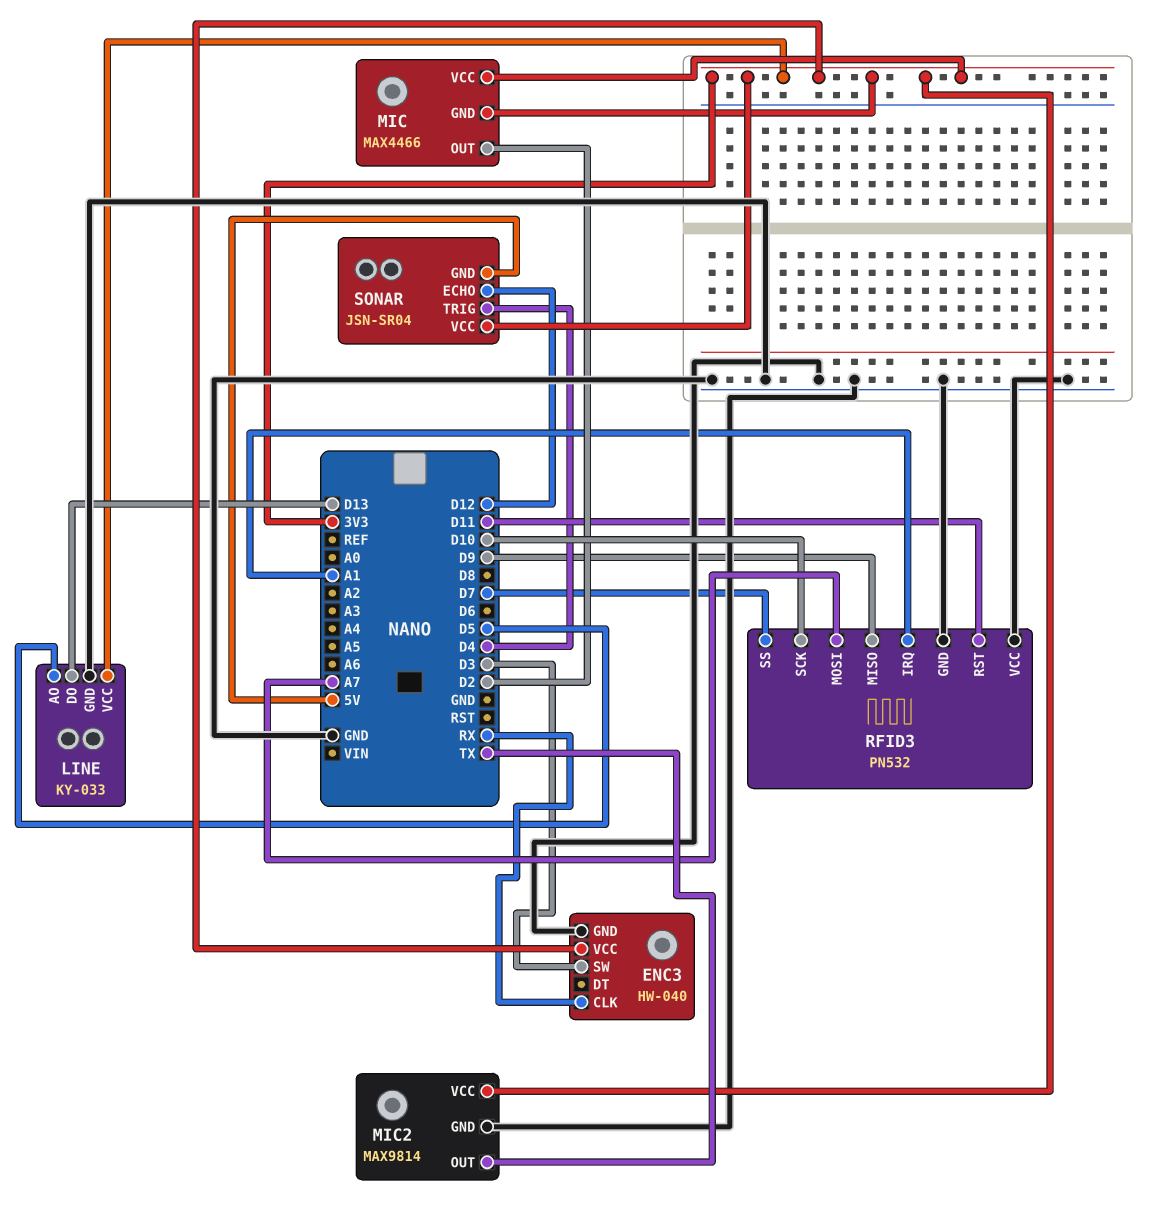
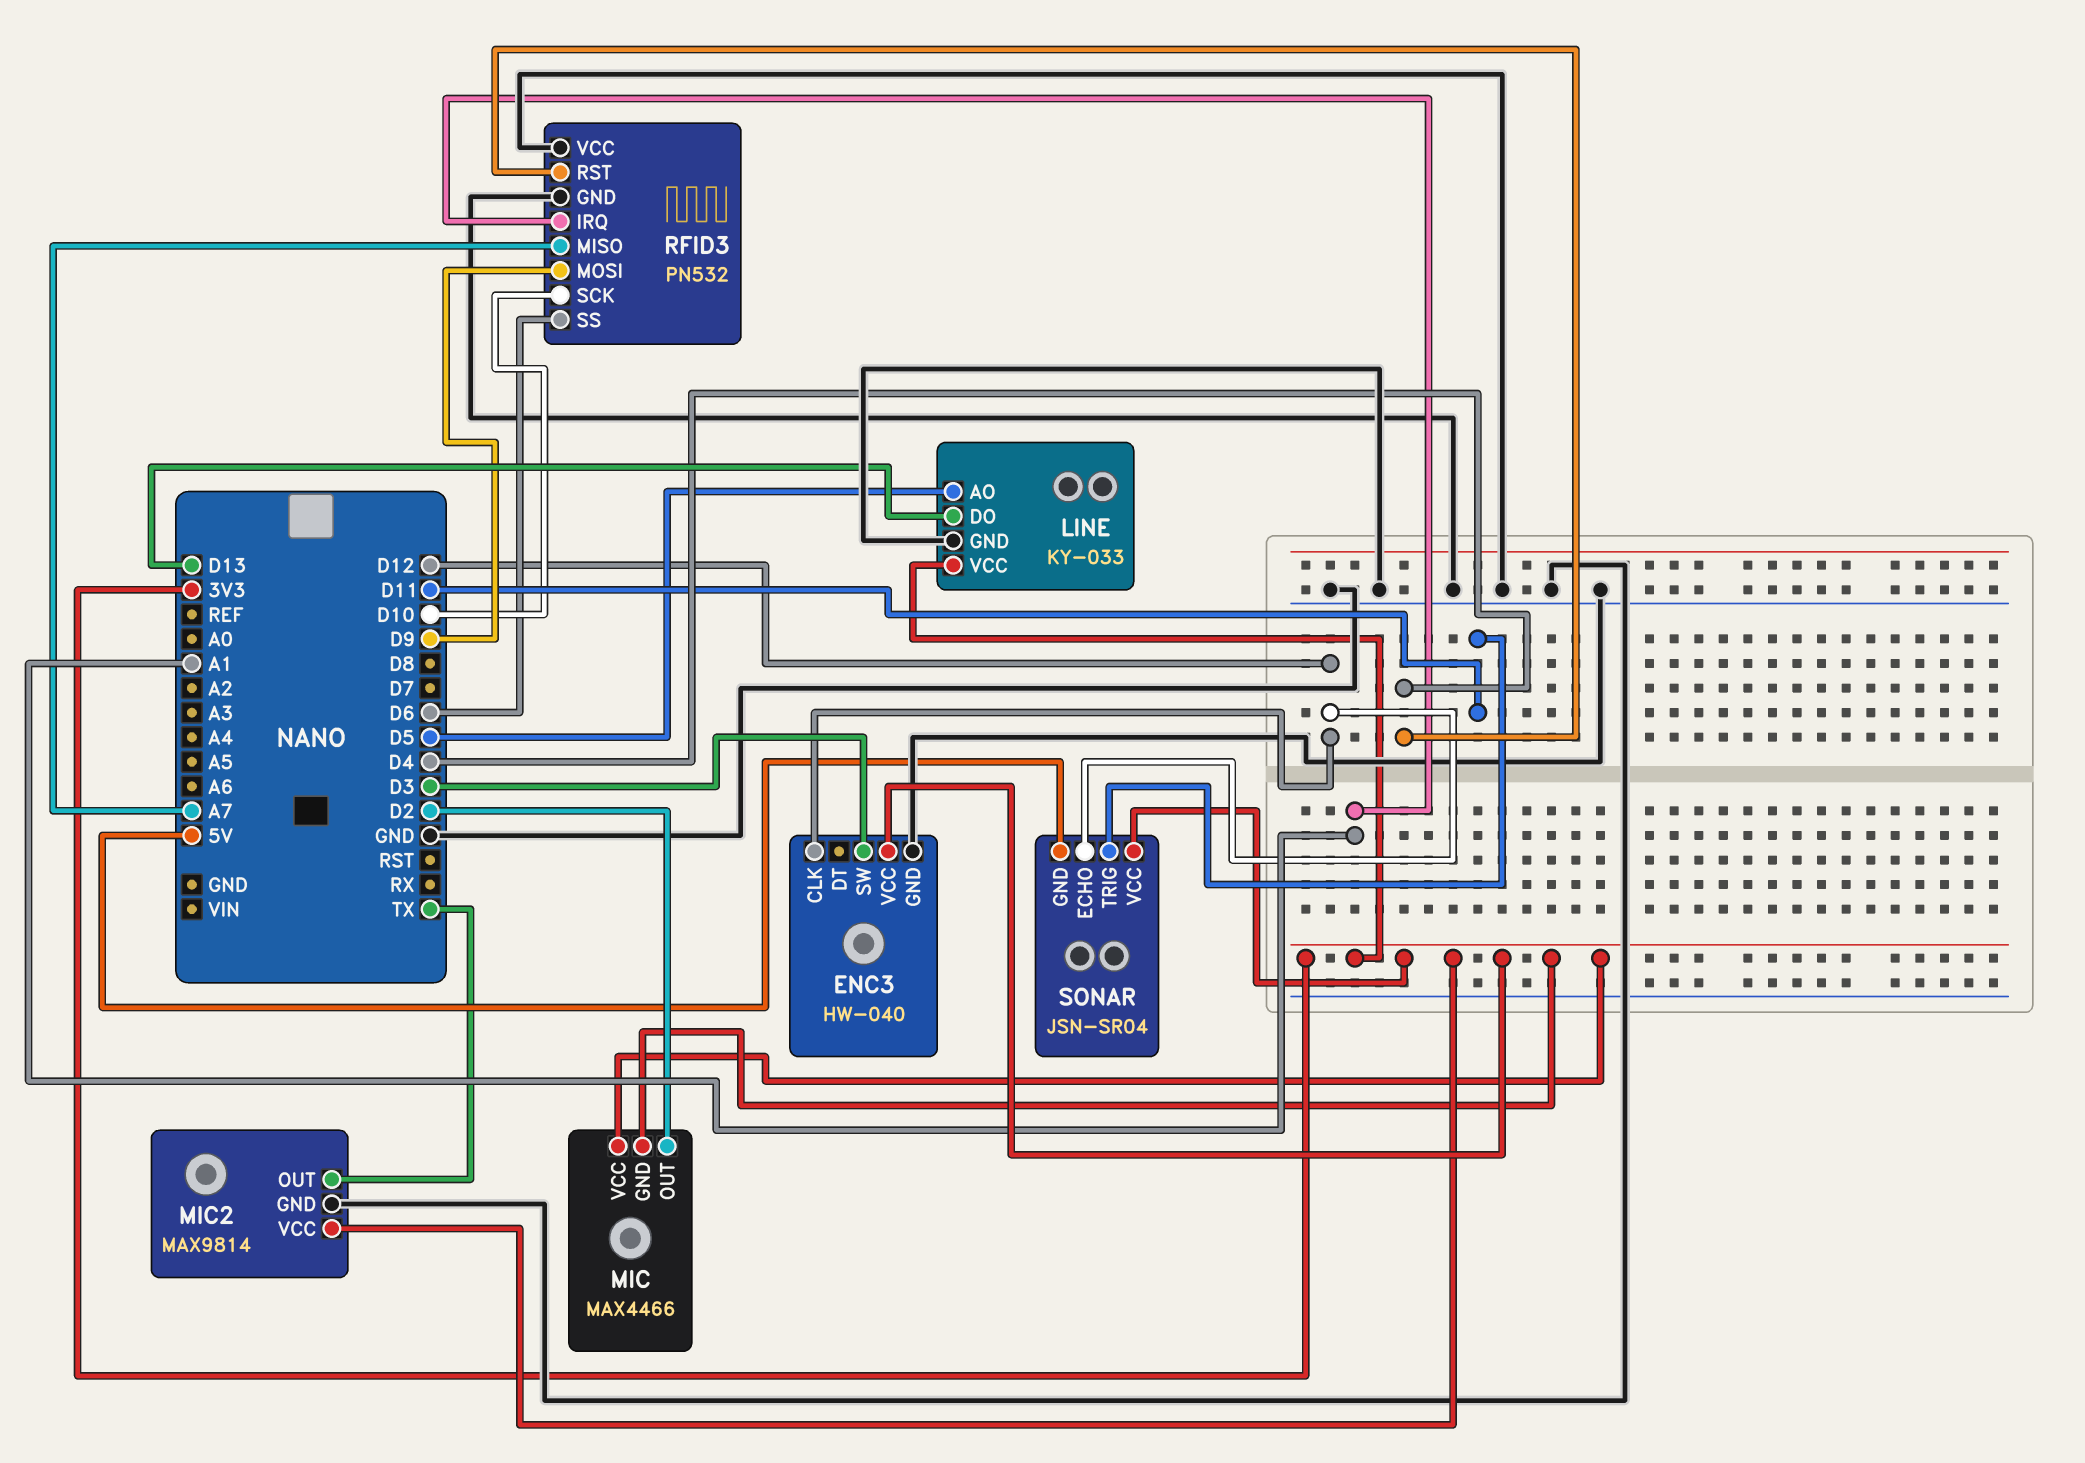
ENC3 pin CLK: RX -> D12
RFID3 pin MISO: D9 -> A7
RFID3 pin MOSI: A7 -> D9
RFID3 pin RST: D11 -> D4
RFID3 pin SS: D7 -> D6
SONAR pin TRIG: D4 -> D11

